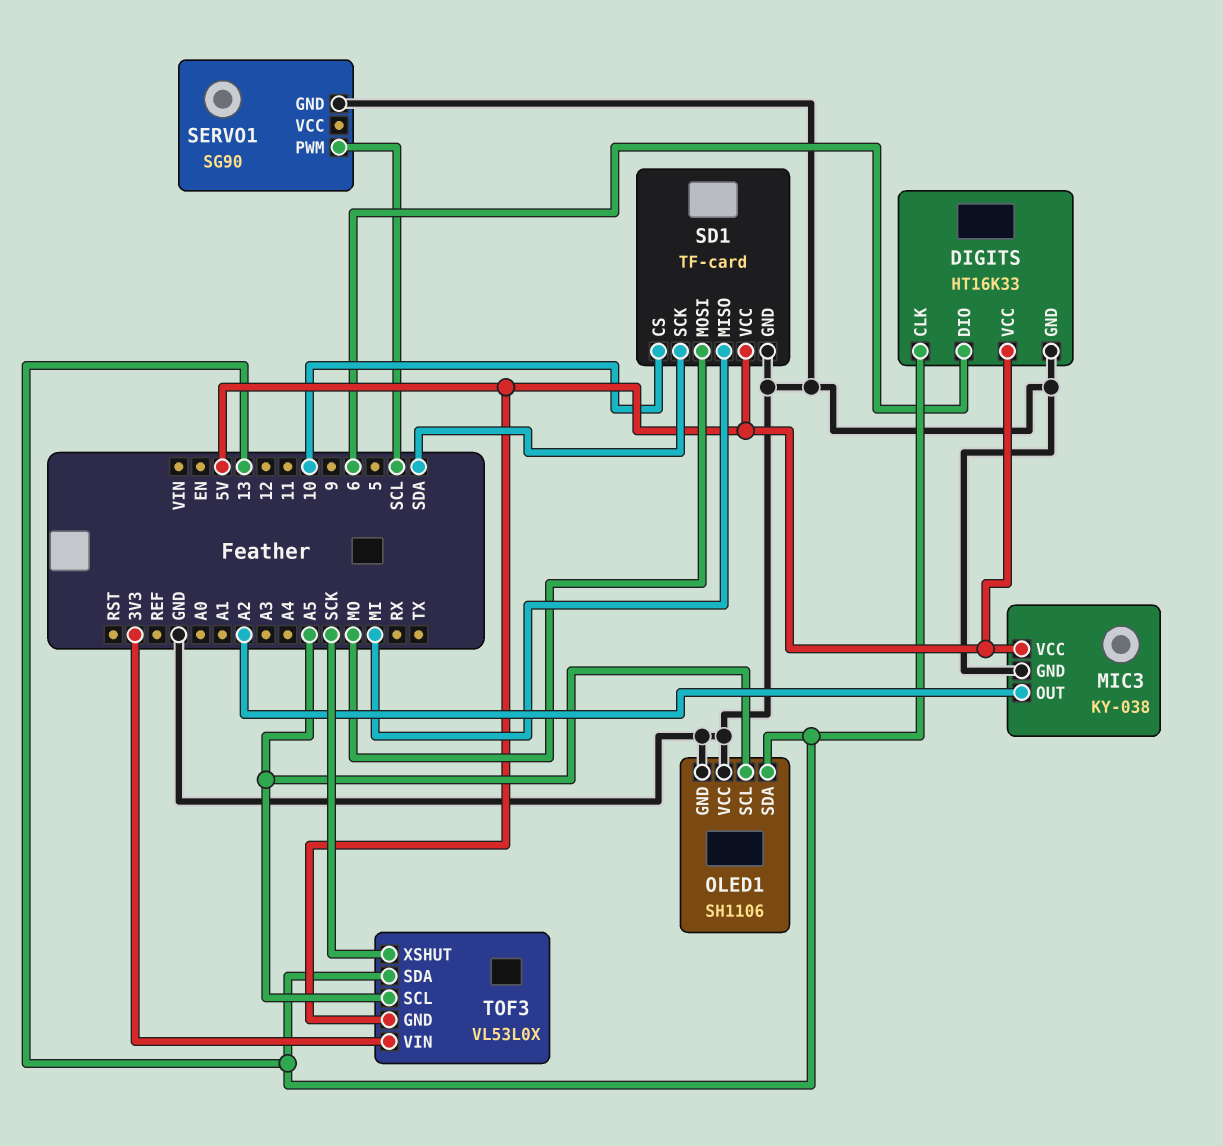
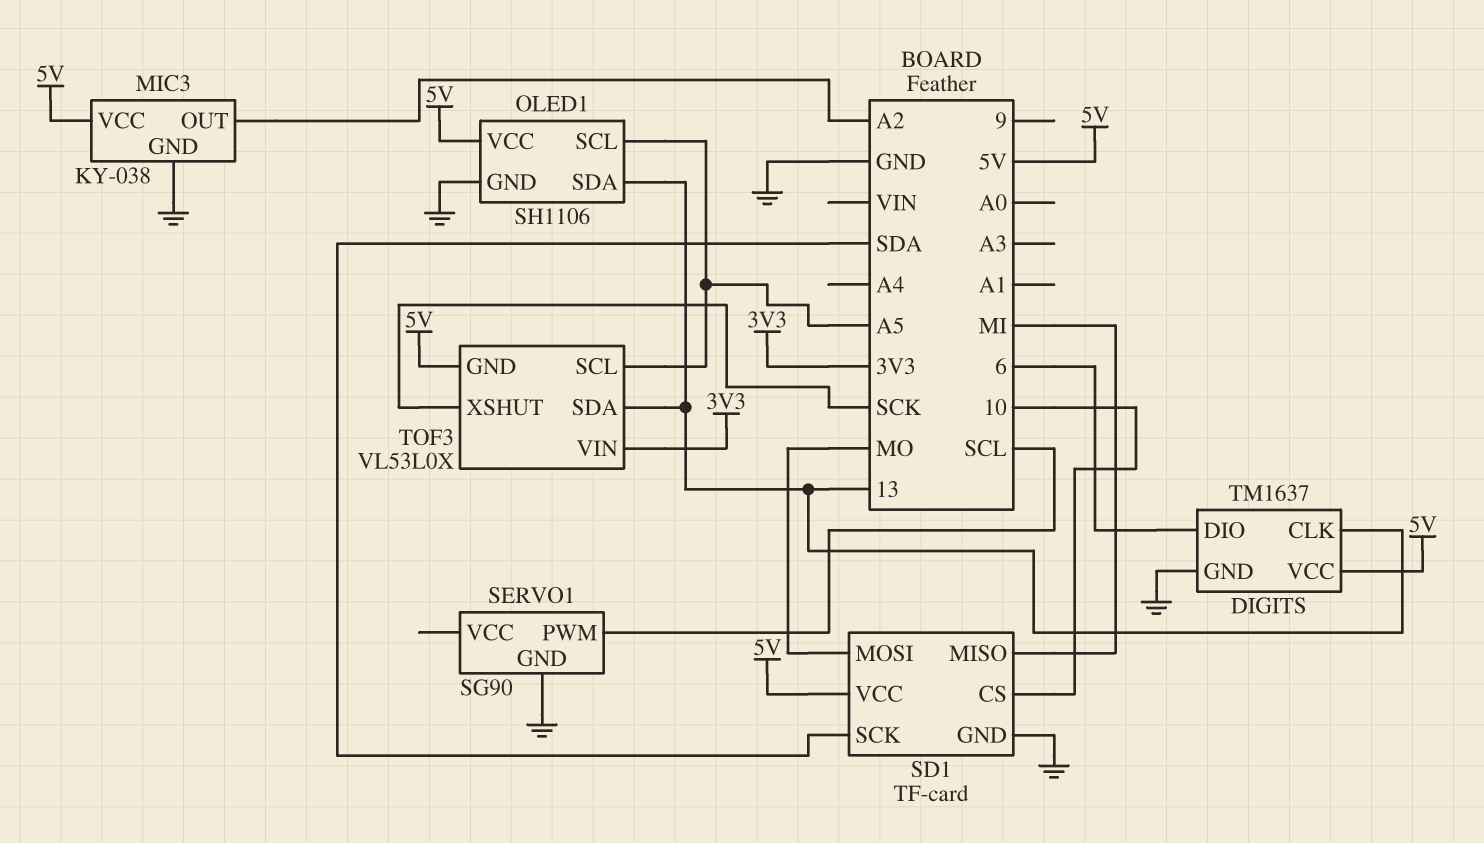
DIGITS: HT16K33 -> TM1637
OLED1 pin VCC: GND -> 5V

